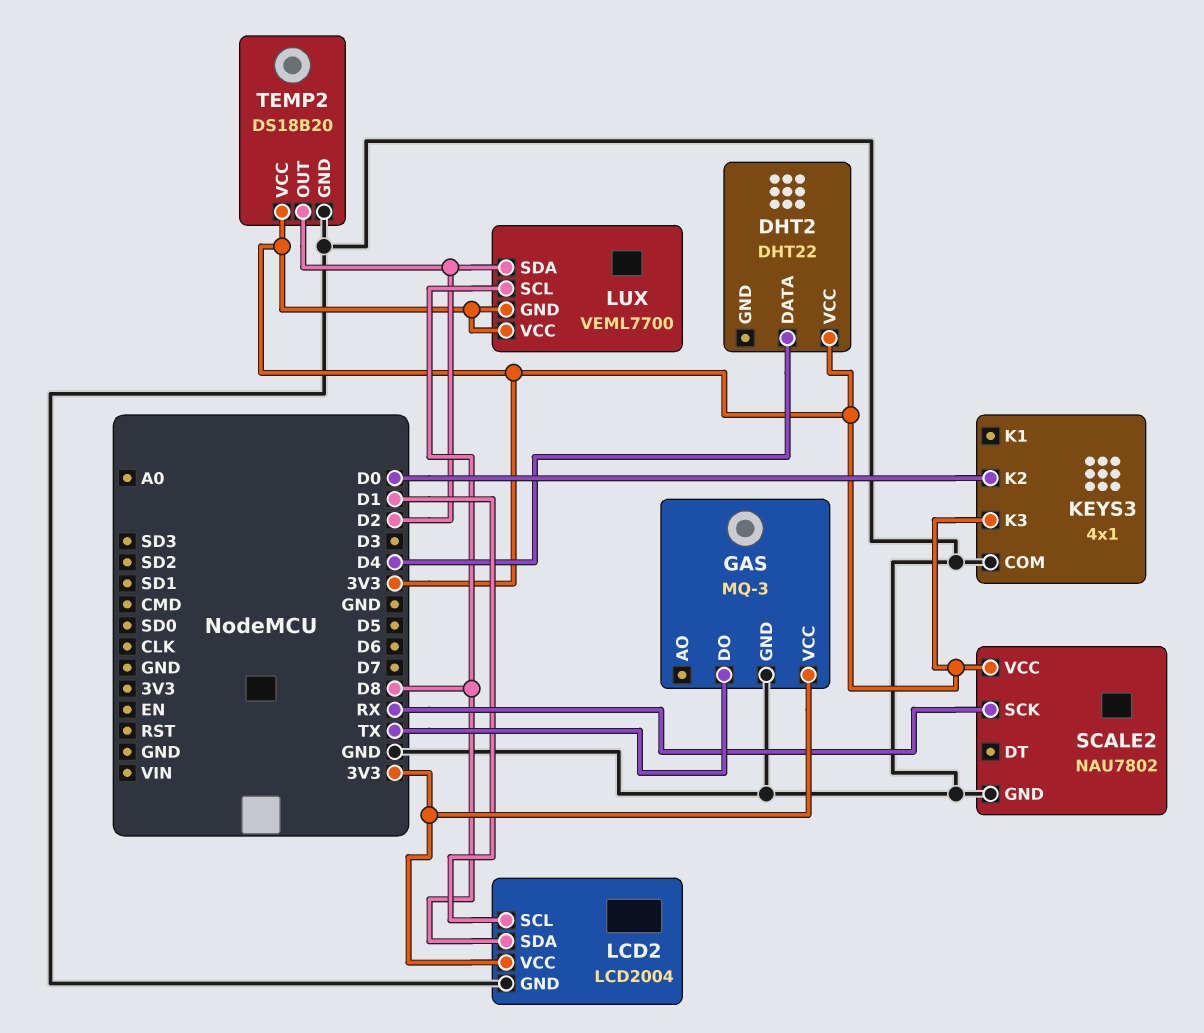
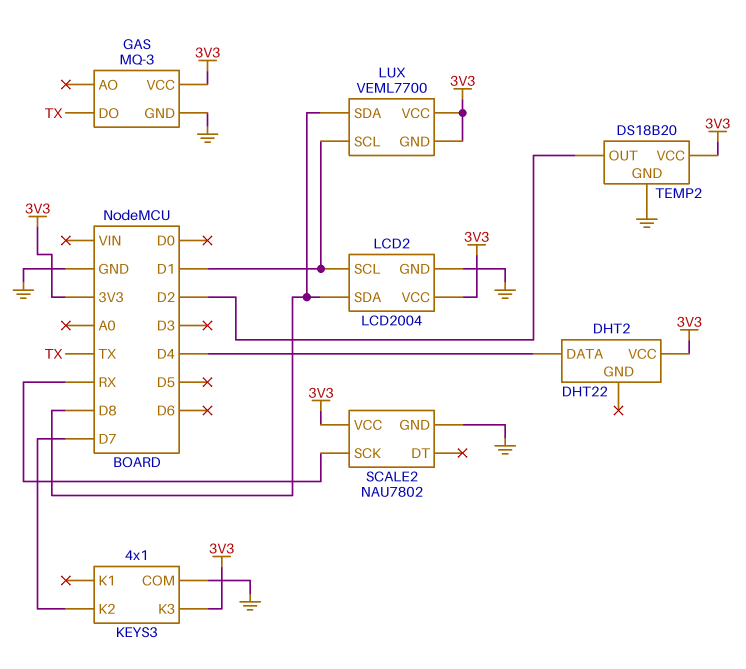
KEYS3 pin K2: D0 -> D7
LUX pin SCL: D8 -> D1
LUX pin SDA: D2 -> D8

